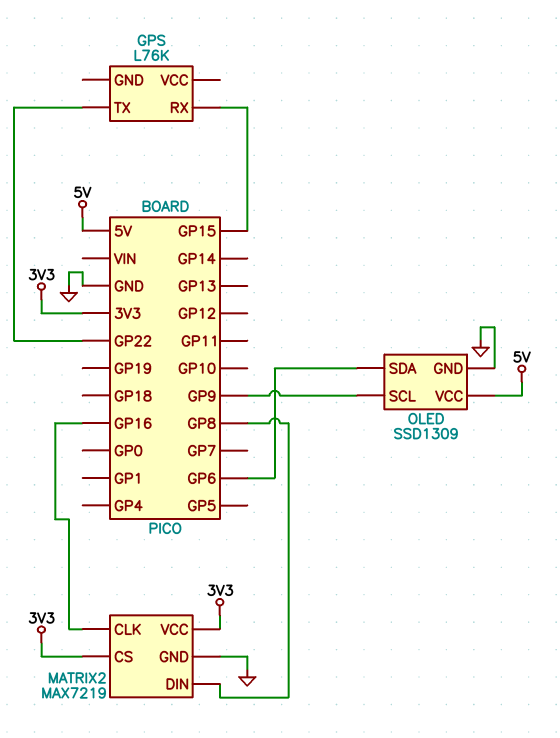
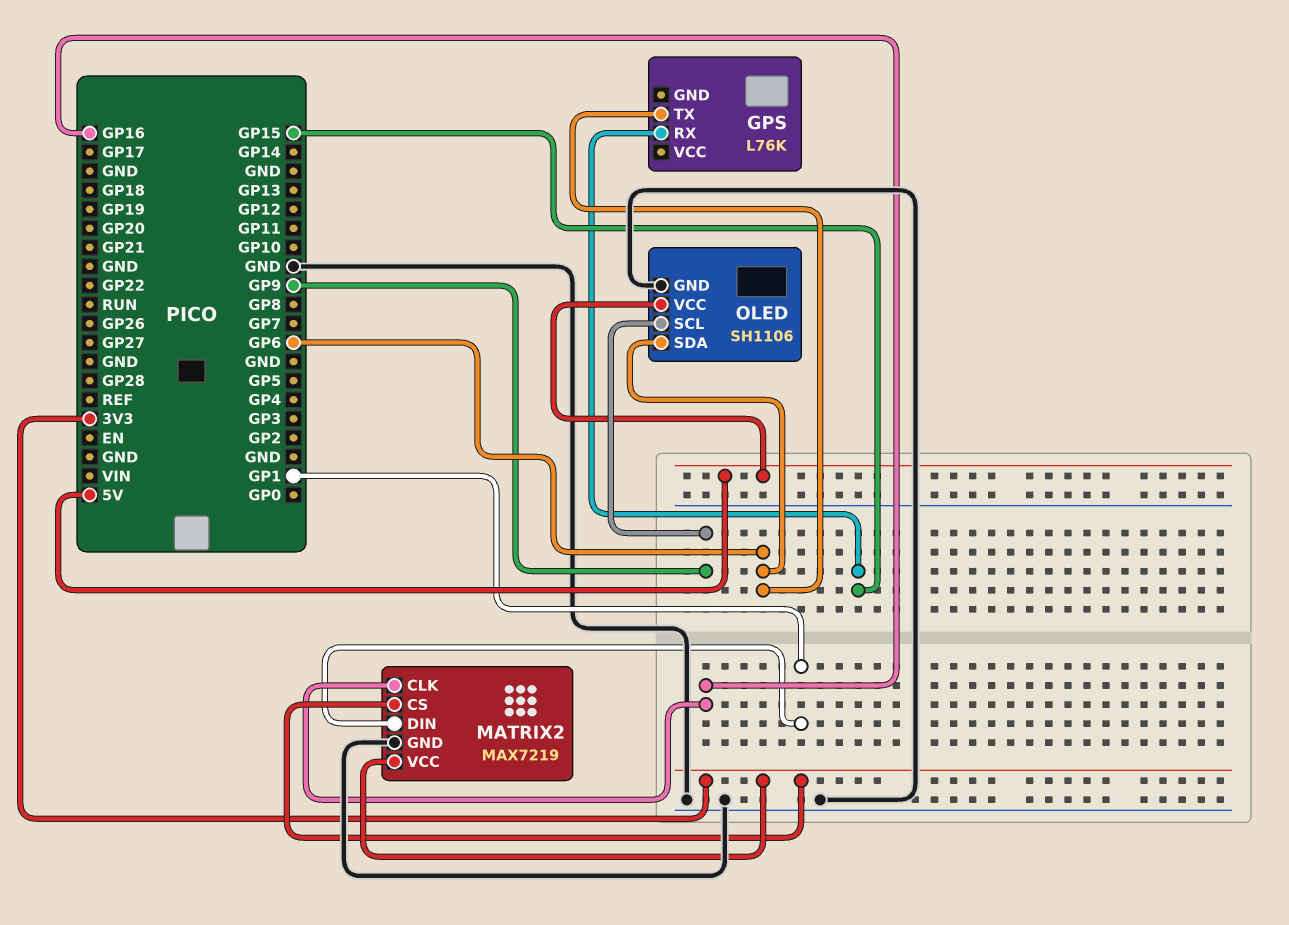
GPS pin TX: GP22 -> GP6
MATRIX2 pin DIN: GP8 -> GP1
OLED: SSD1309 -> SH1106

